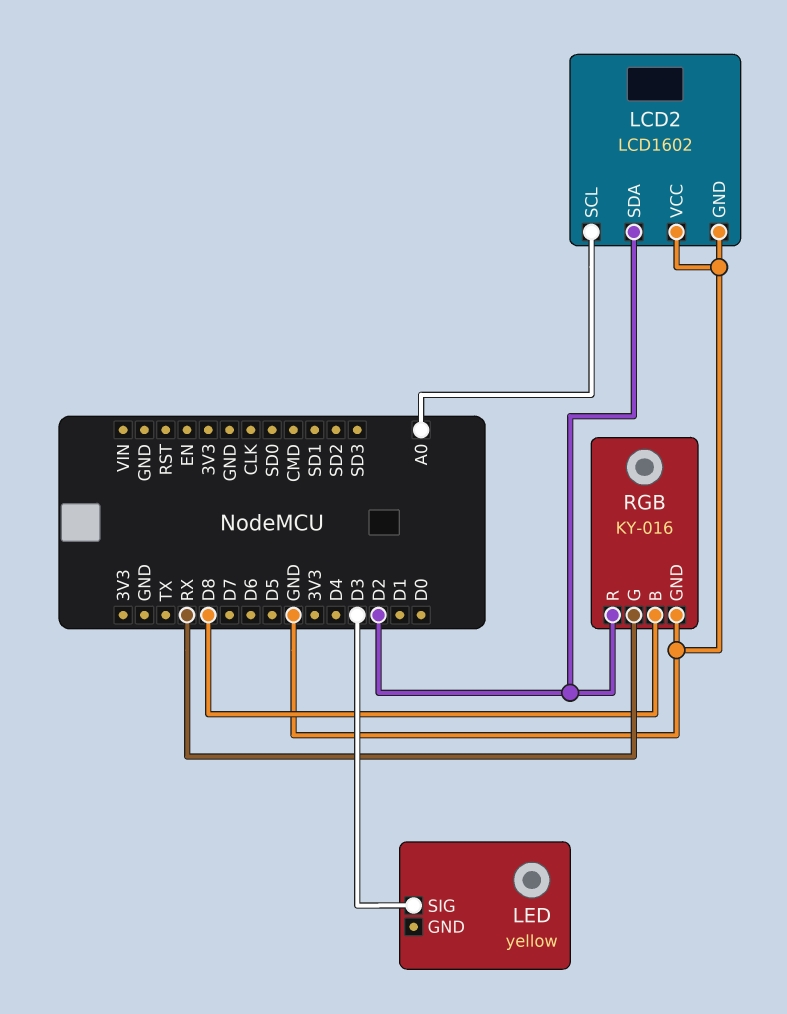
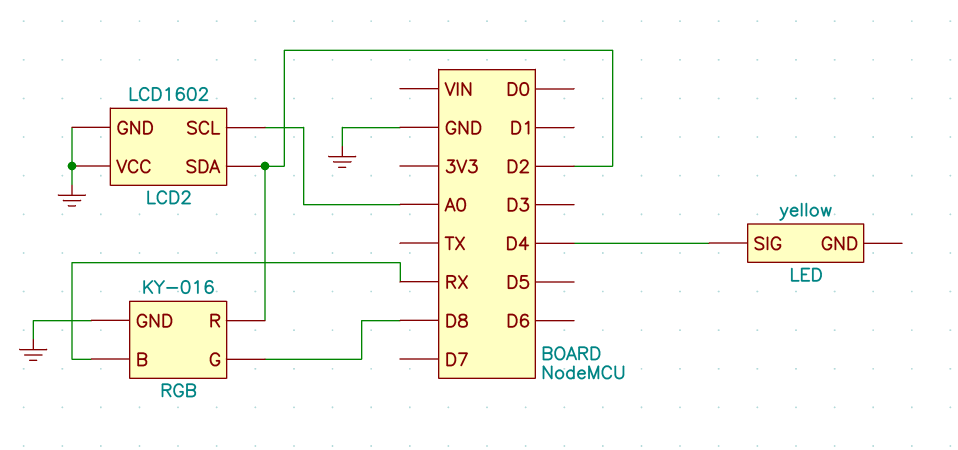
LED pin SIG: D3 -> D4
RGB pin B: D8 -> RX
RGB pin G: RX -> D8

